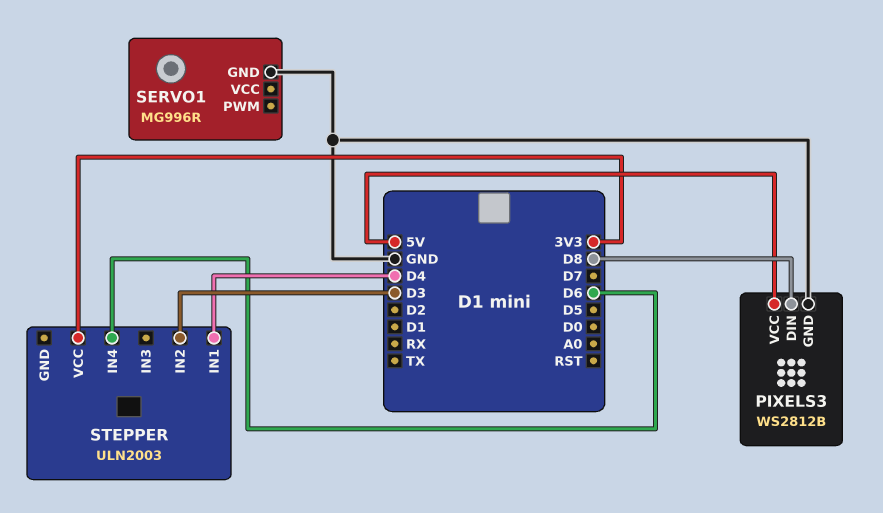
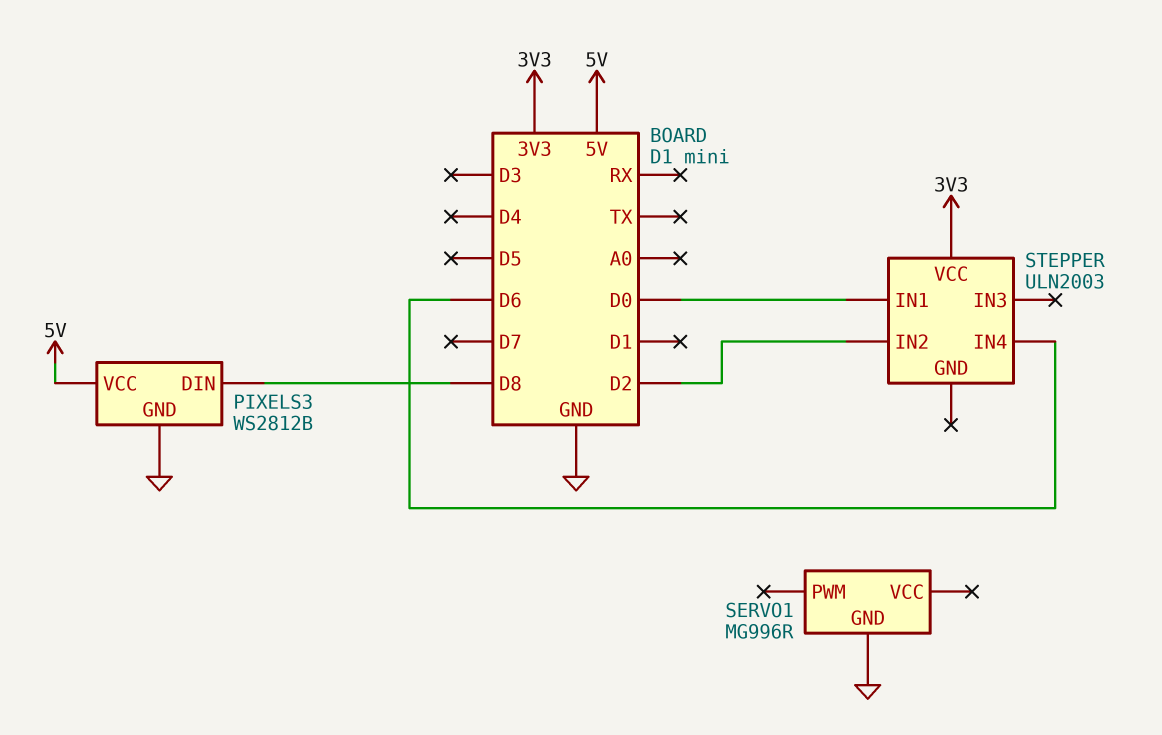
STEPPER pin IN1: D4 -> D0
STEPPER pin IN2: D3 -> D2

